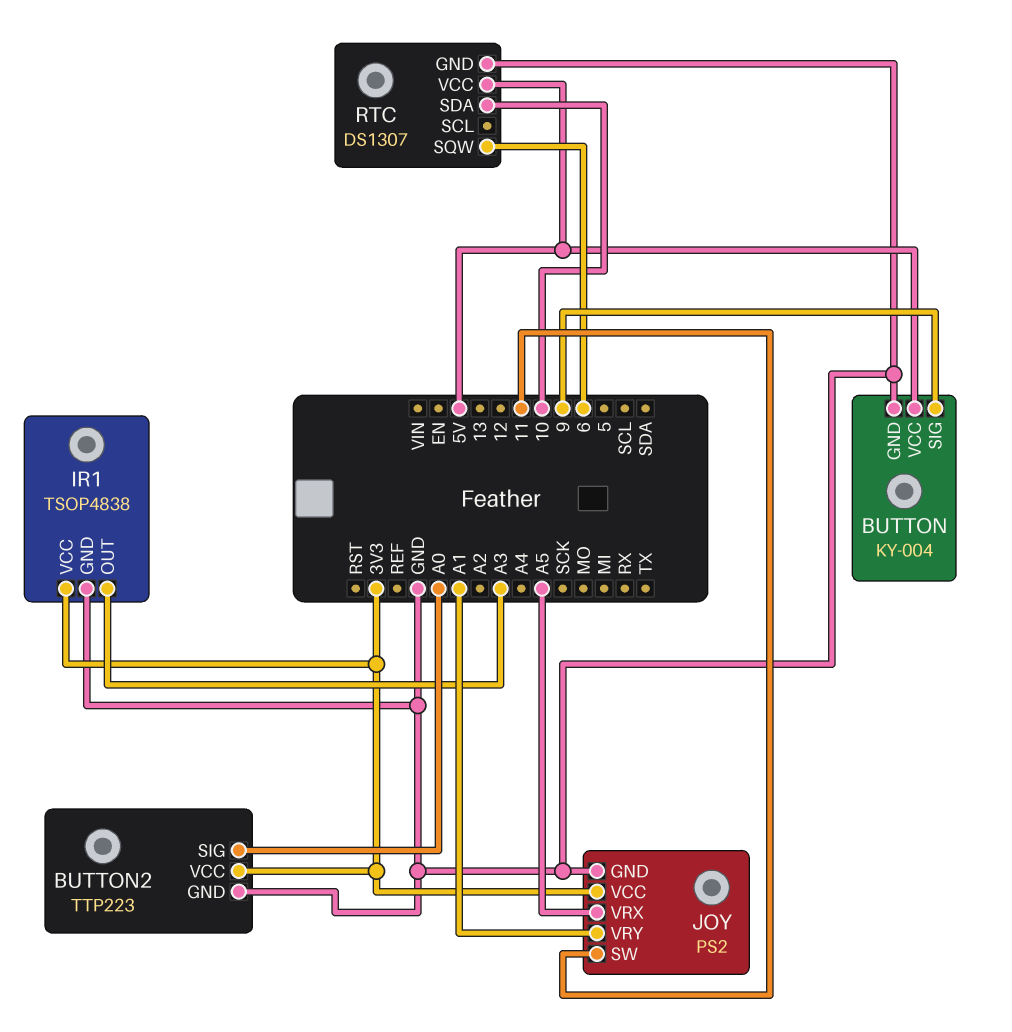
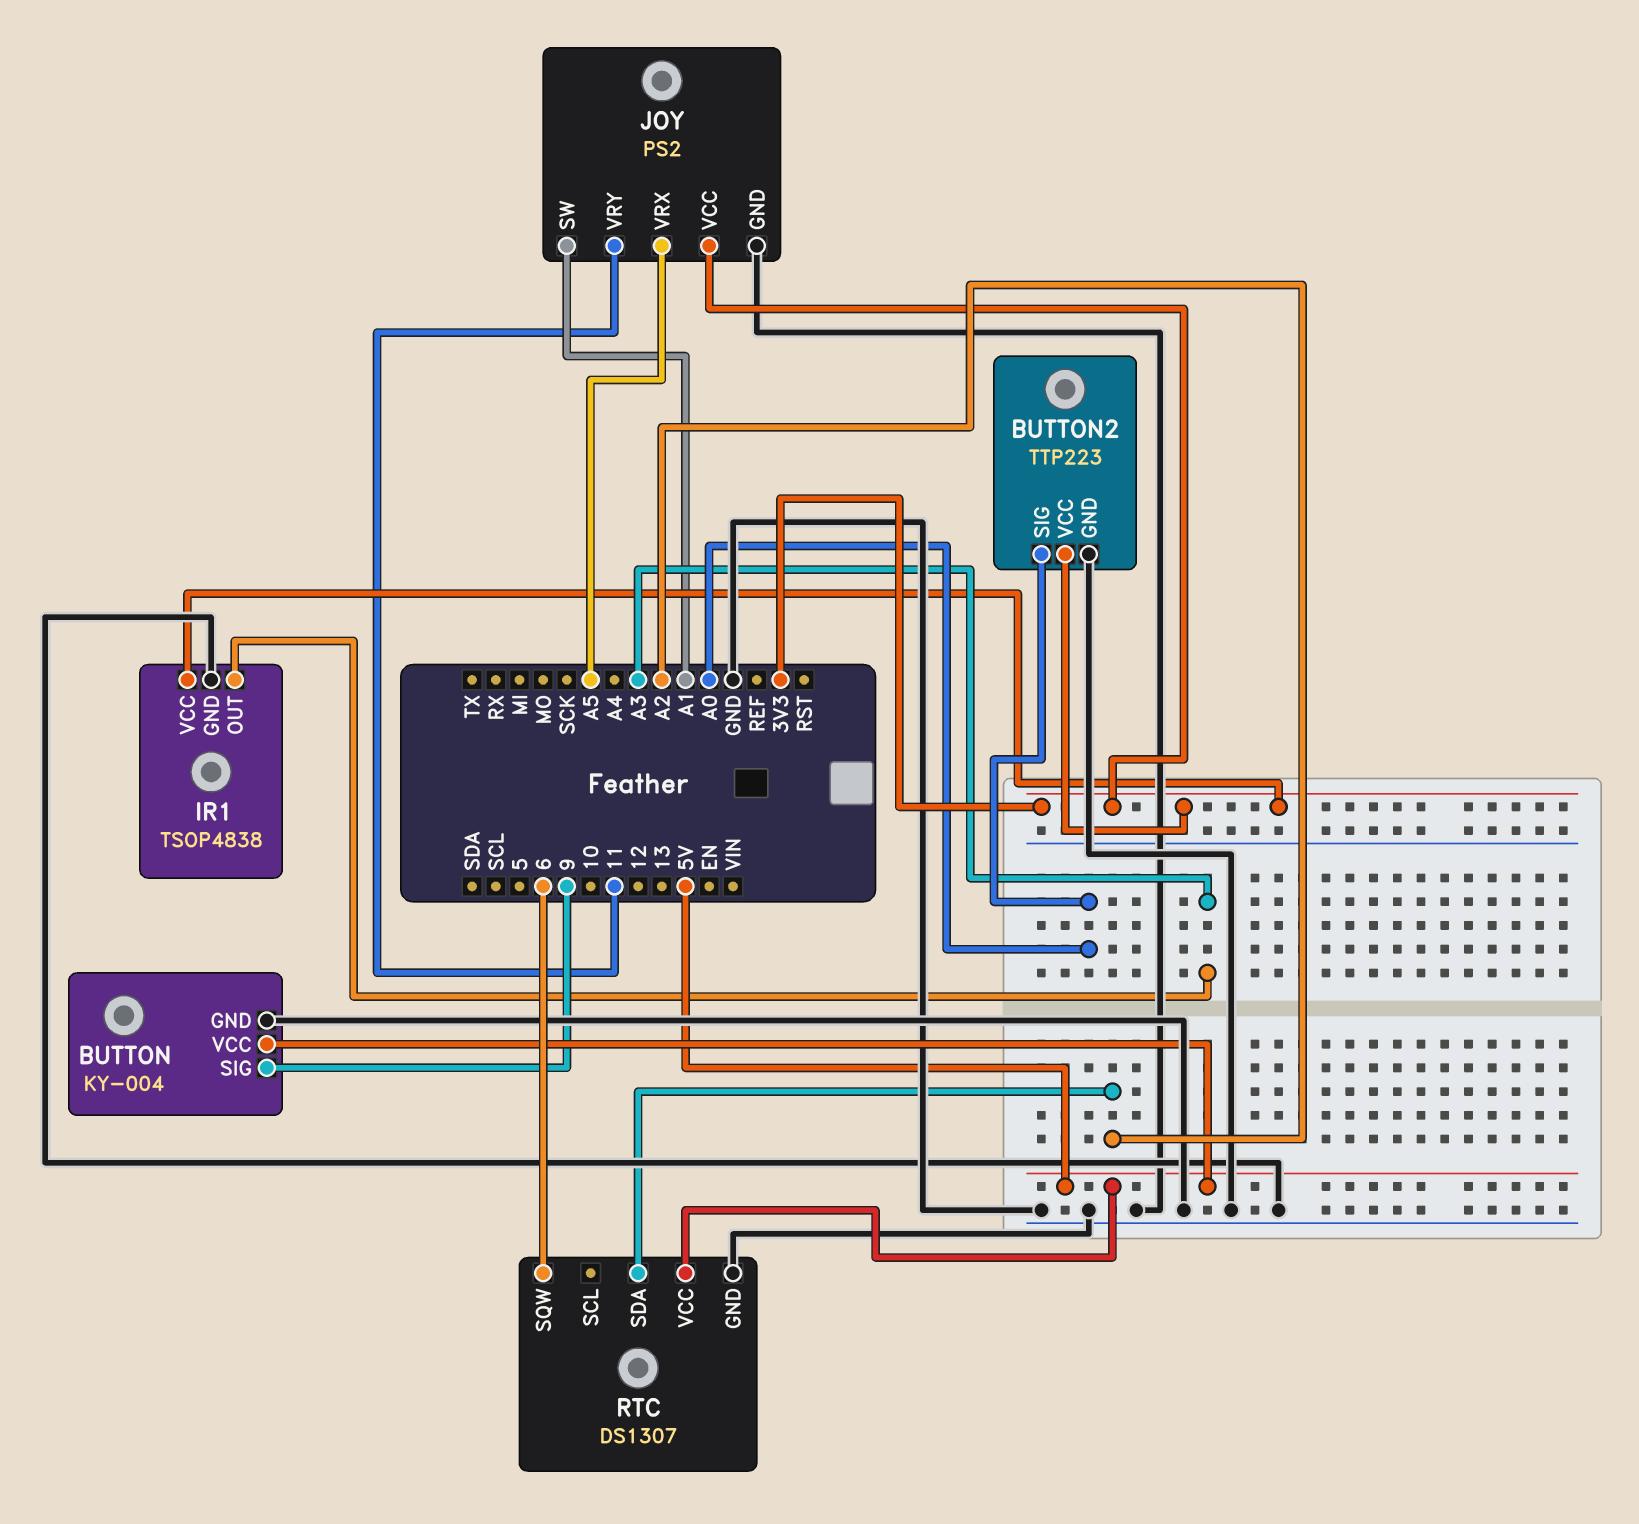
JOY pin SW: 11 -> A1
JOY pin VRY: A1 -> 11
RTC pin SDA: 10 -> A2

